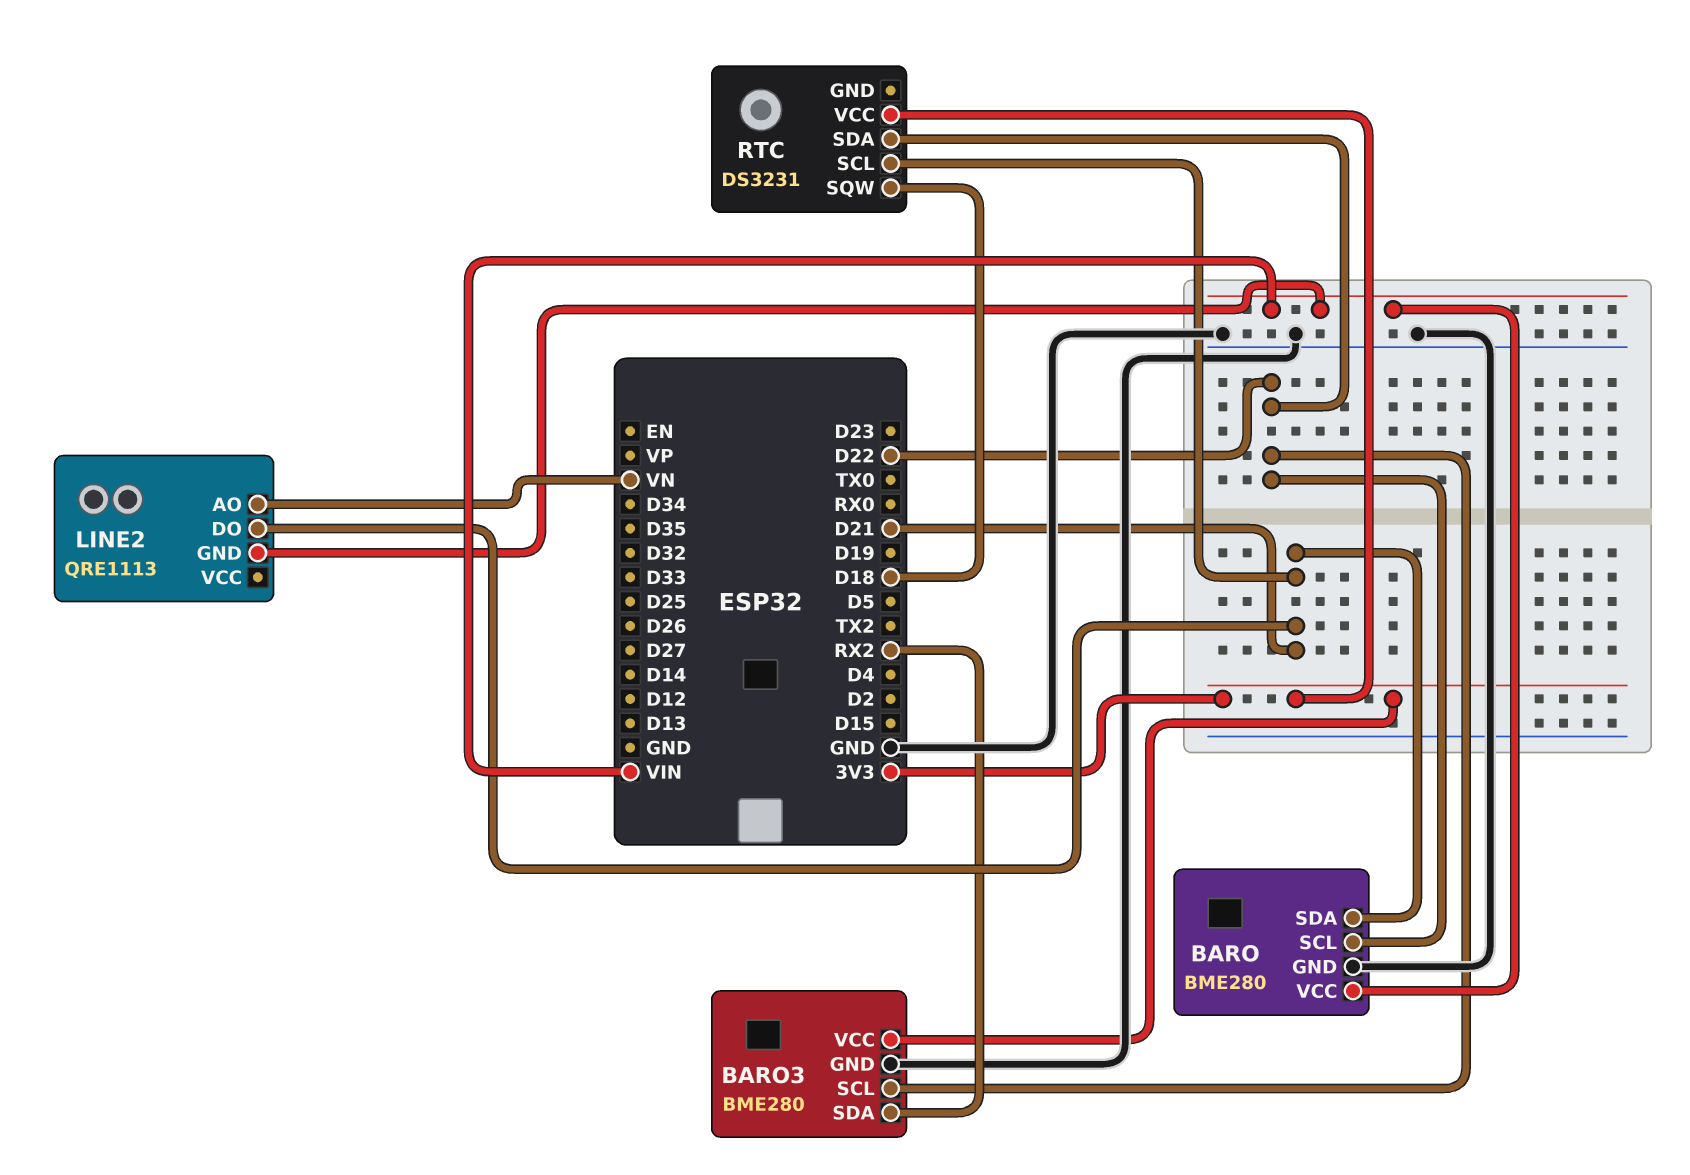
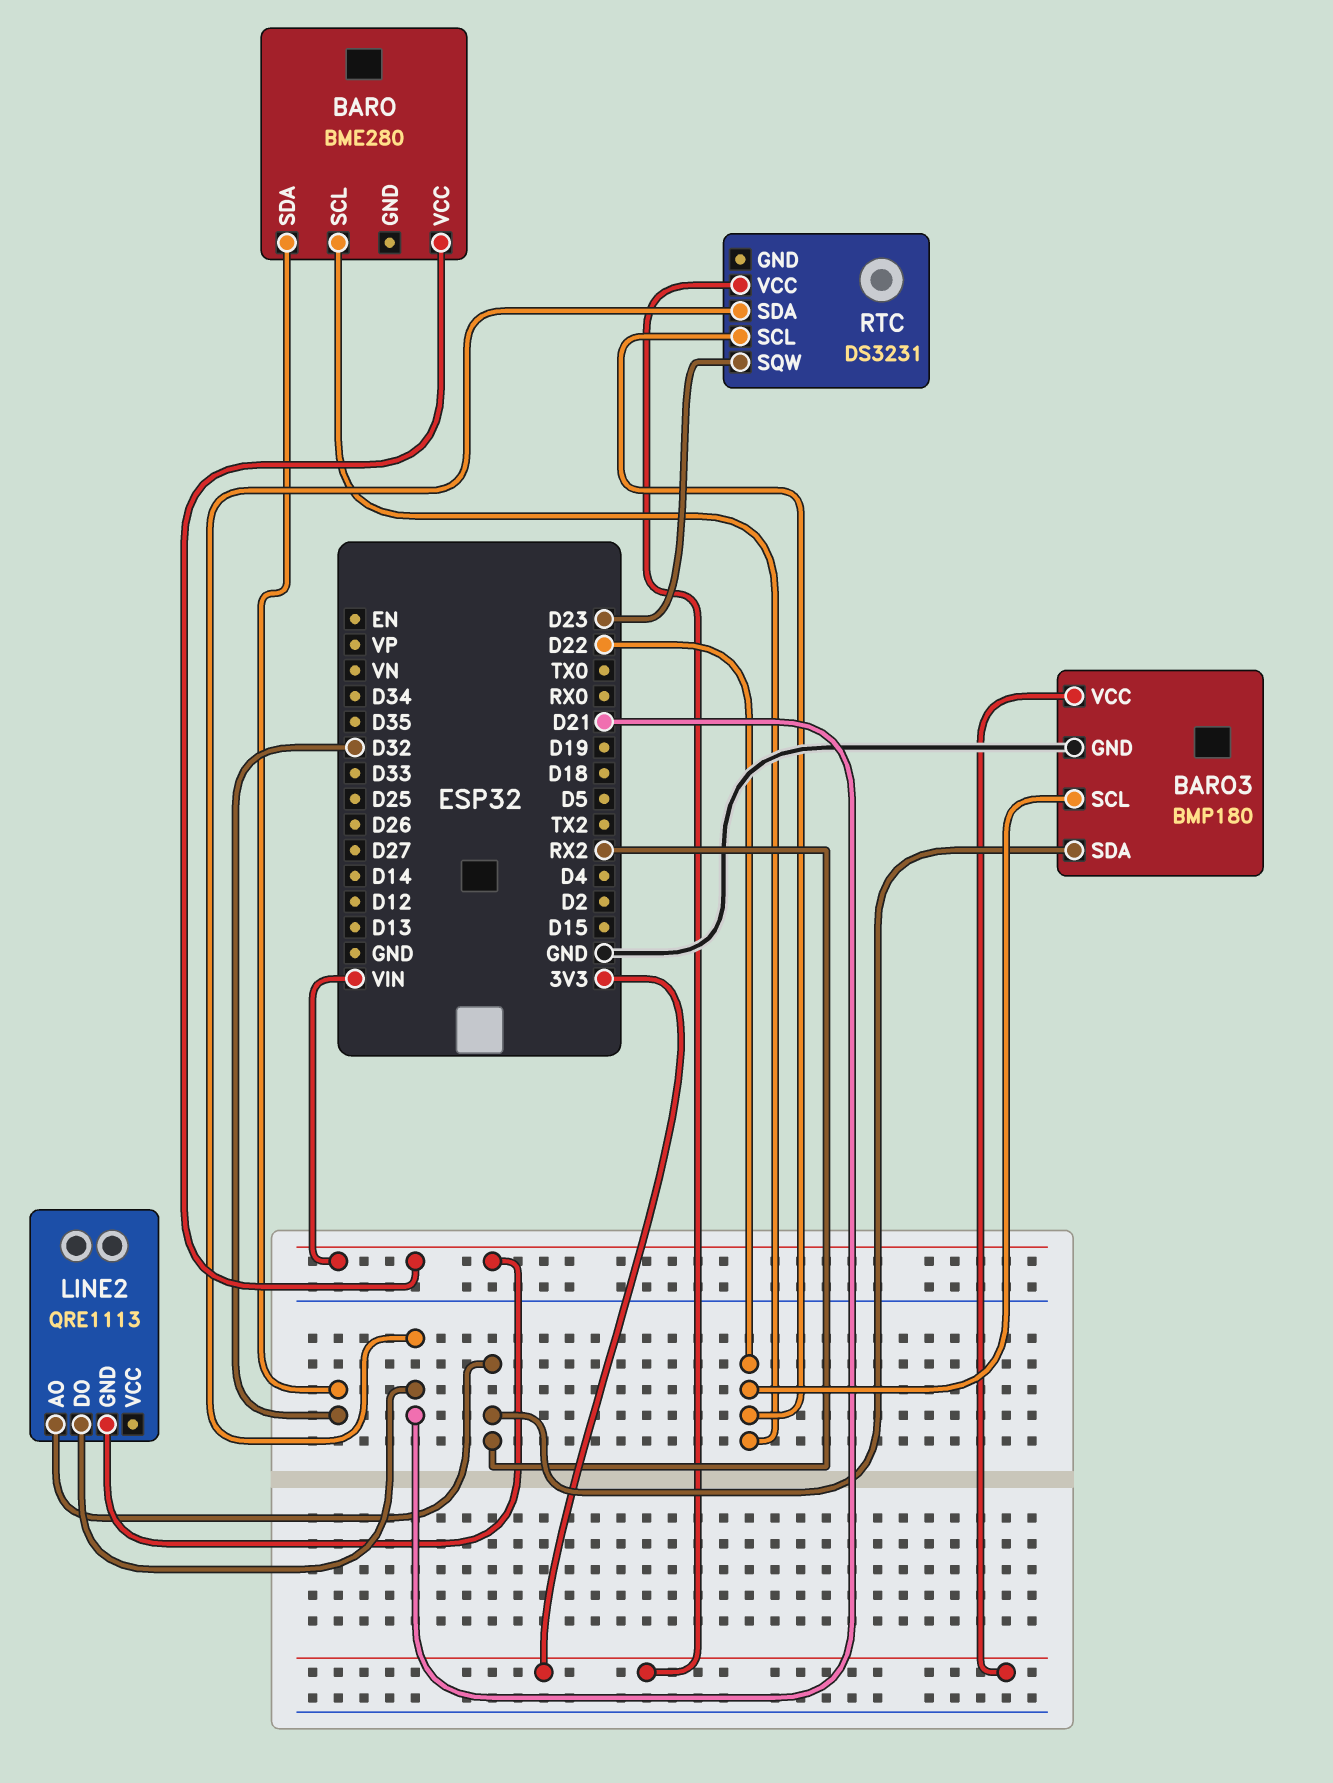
BARO pin GND: GND -> none
BARO pin SDA: D21 -> D32
BARO3: BME280 -> BMP180
LINE2 pin AO: VN -> RX2
RTC pin SCL: D21 -> D22
RTC pin SDA: D22 -> D21
RTC pin SQW: D18 -> D23

